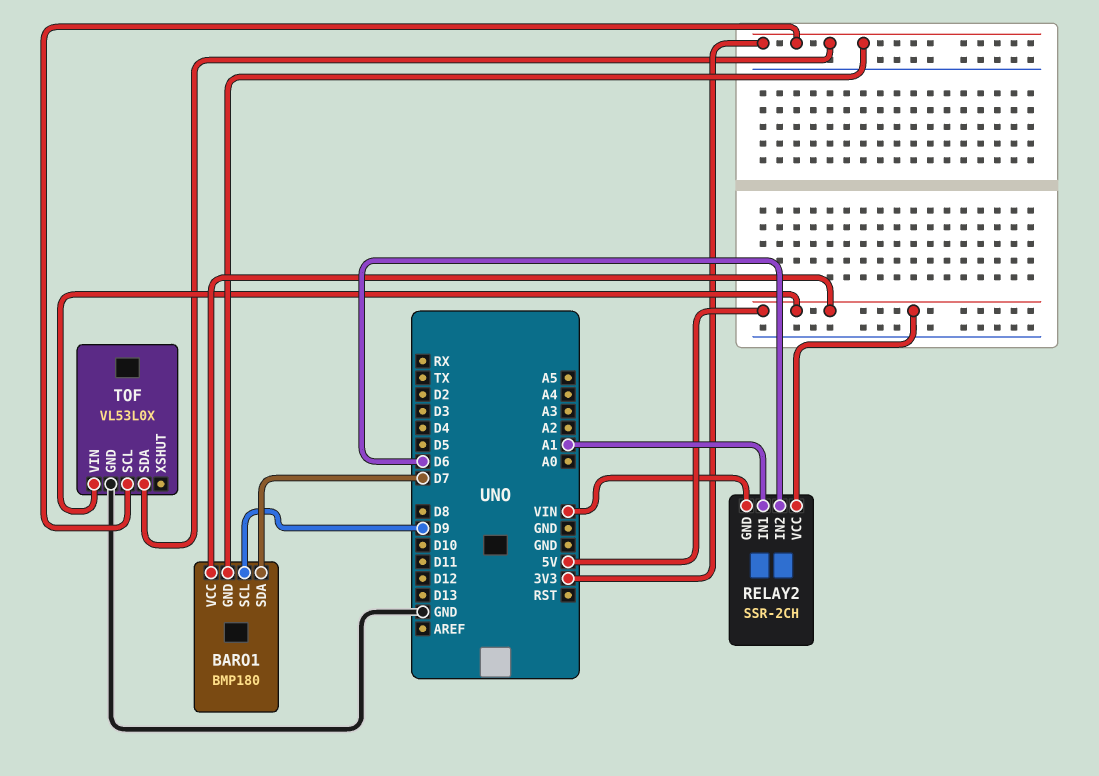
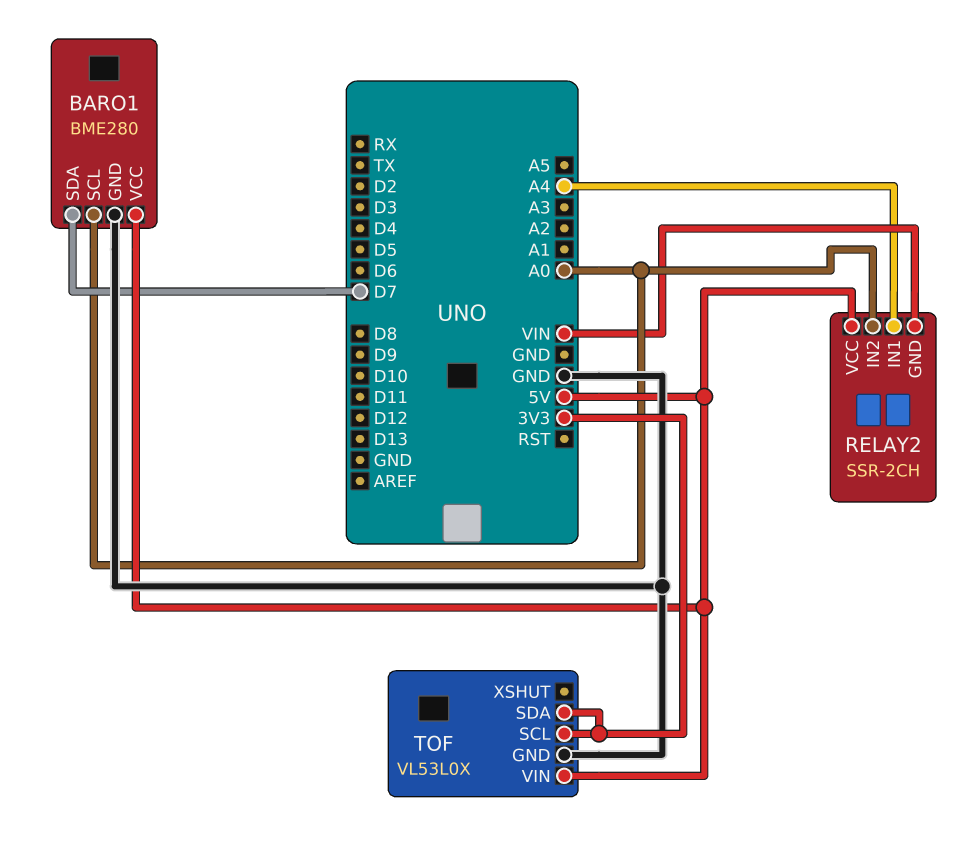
BARO1: BMP180 -> BME280
BARO1 pin GND: 3V3 -> GND
BARO1 pin SCL: D9 -> A0
RELAY2 pin IN1: A1 -> A4
RELAY2 pin IN2: D6 -> A0

